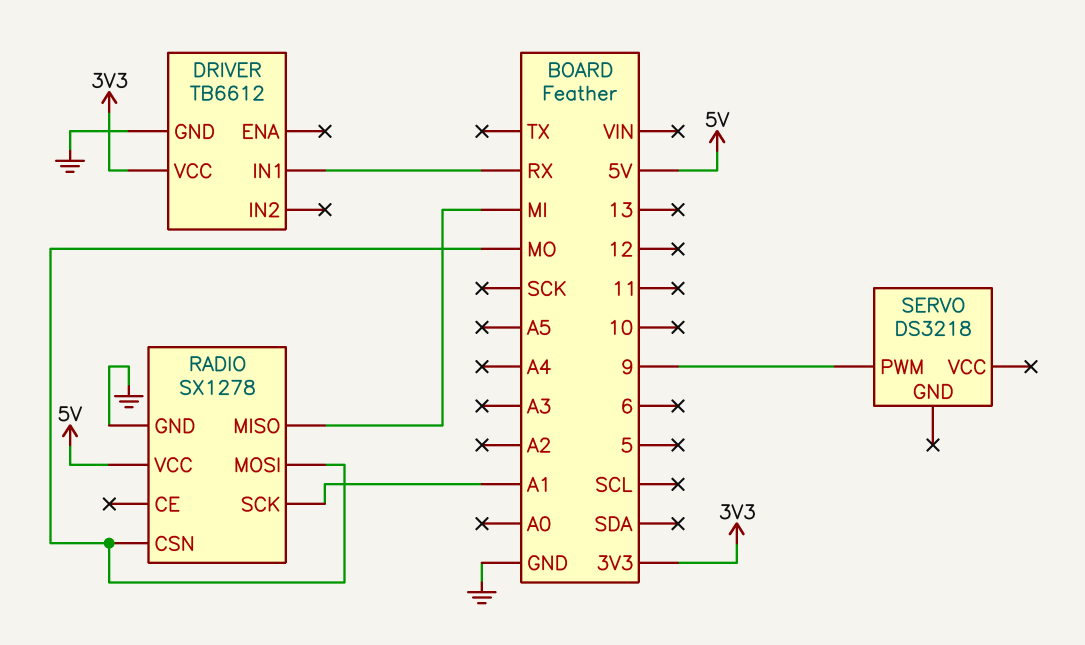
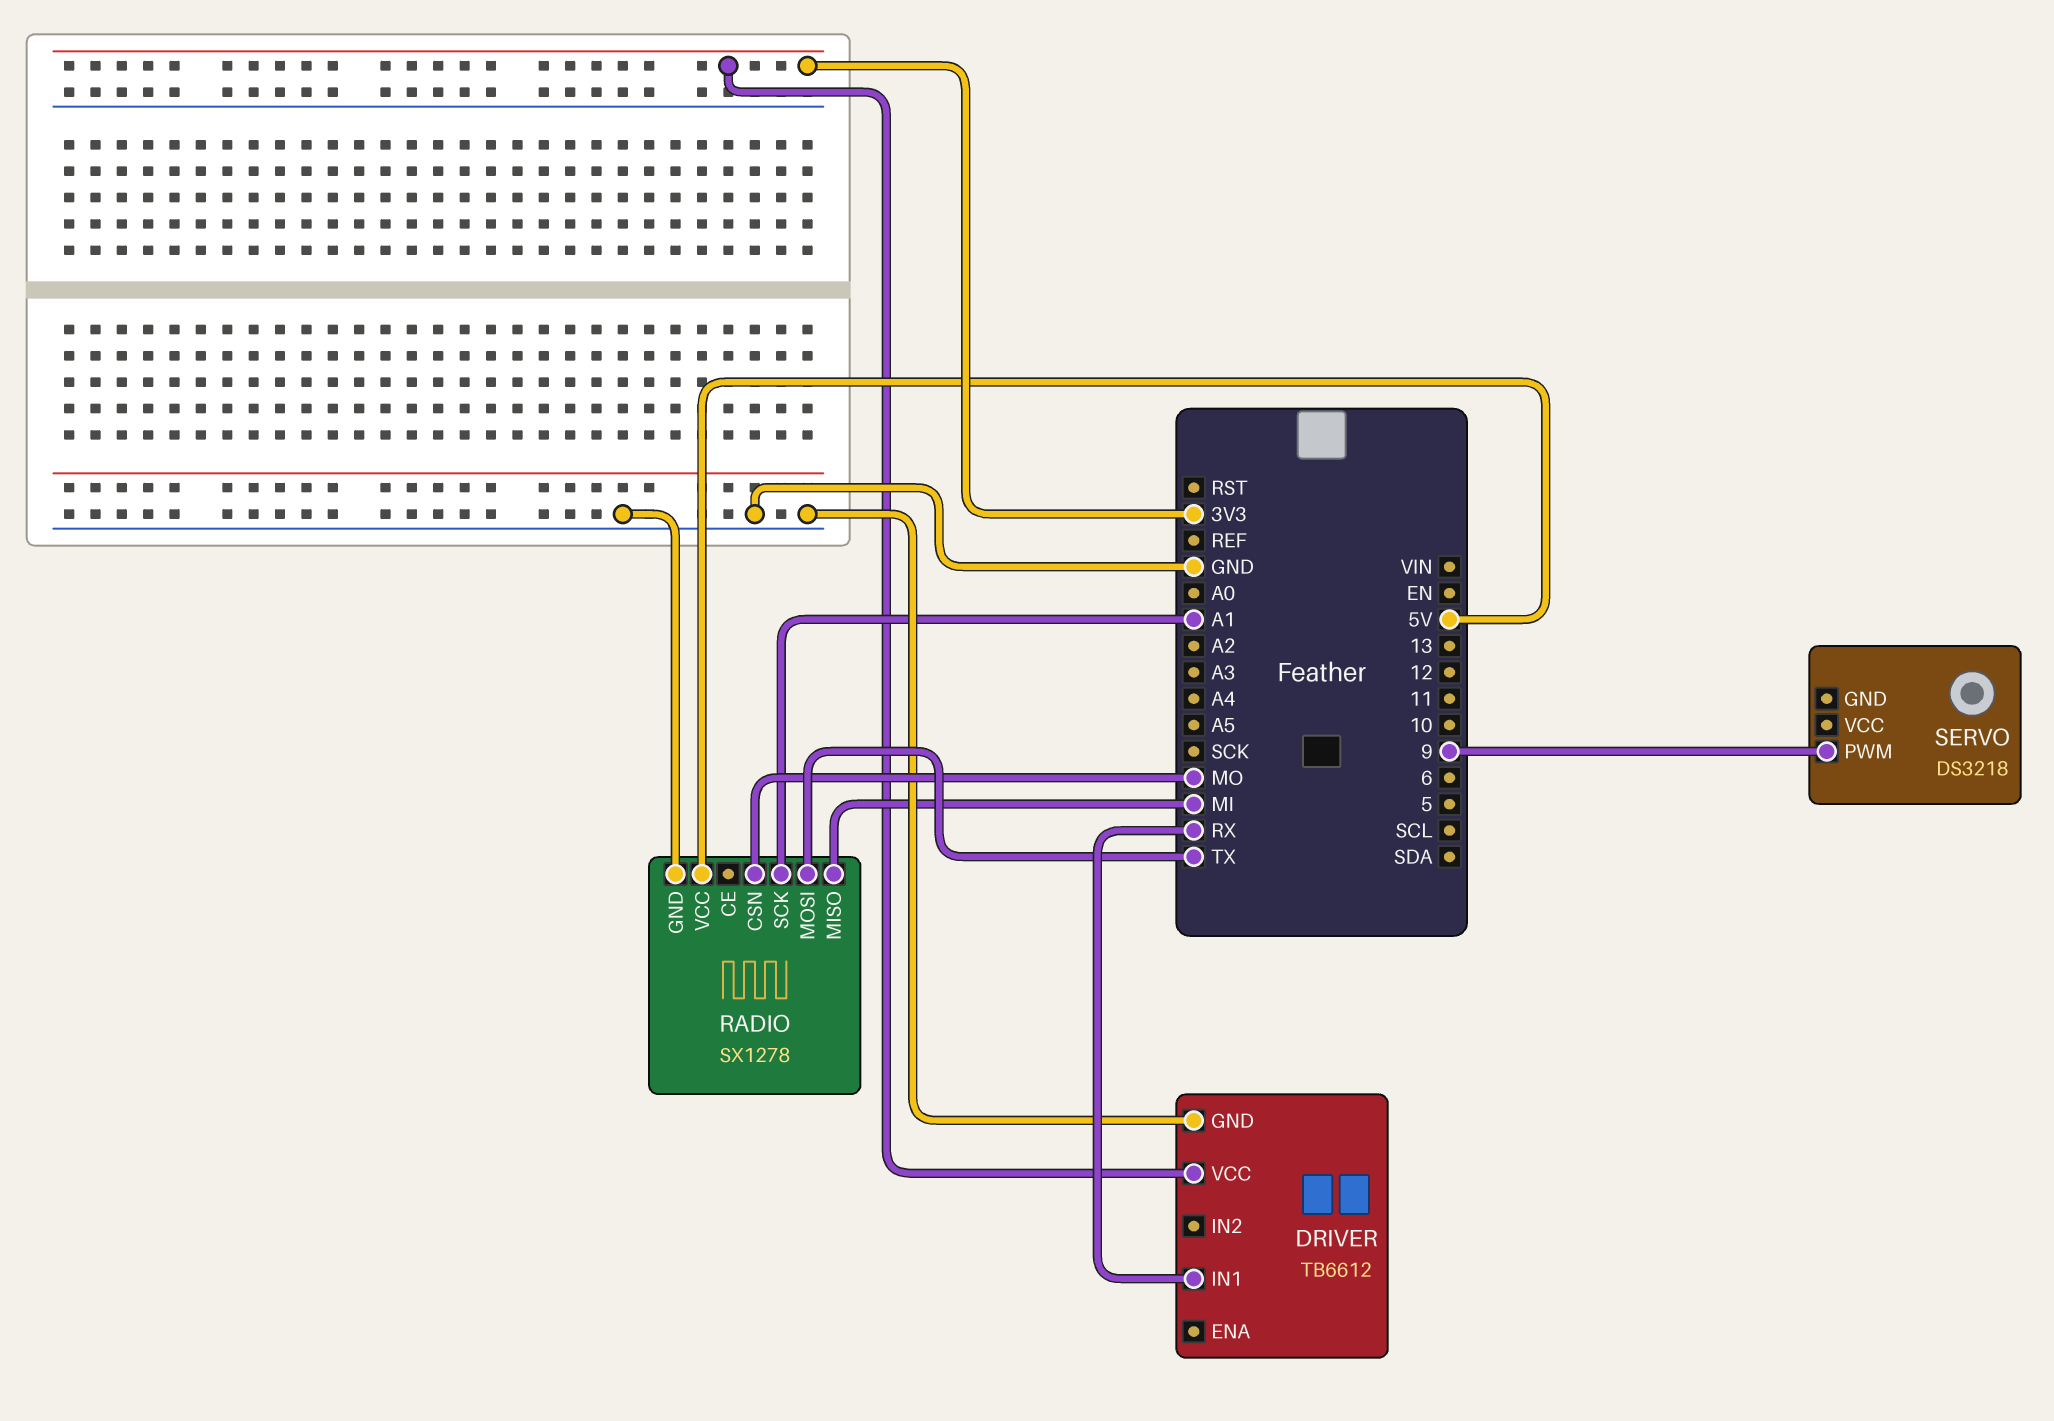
RADIO pin MOSI: MO -> TX

